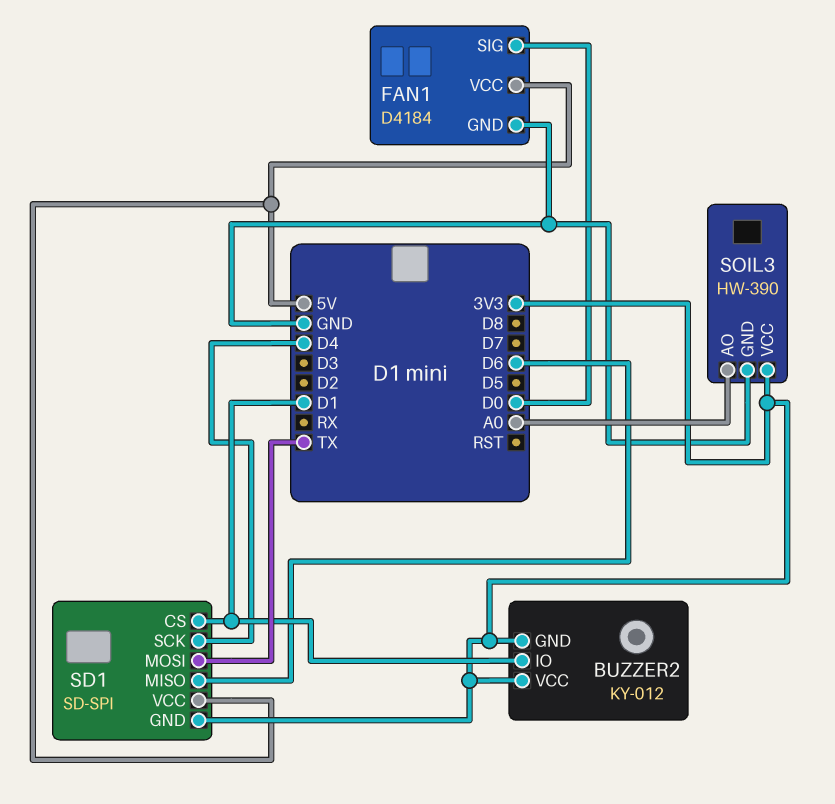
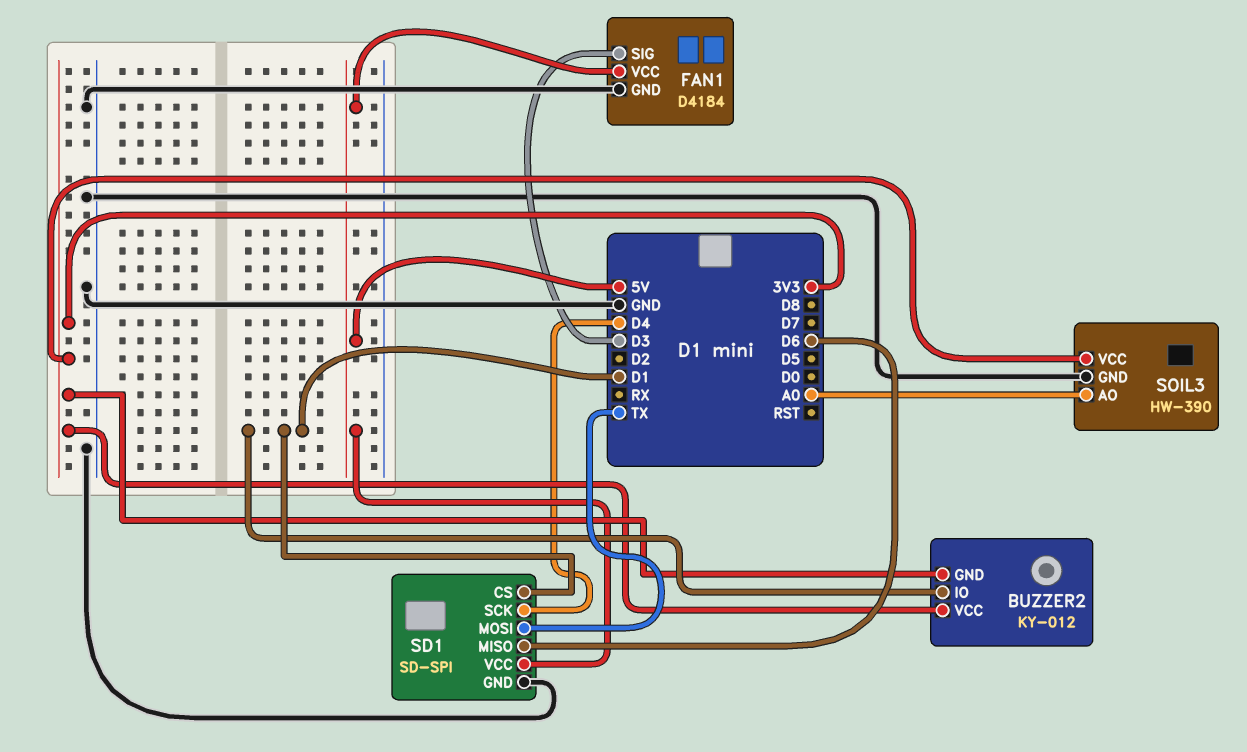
FAN1 pin SIG: D0 -> D3
SD1 pin GND: 3V3 -> GND

